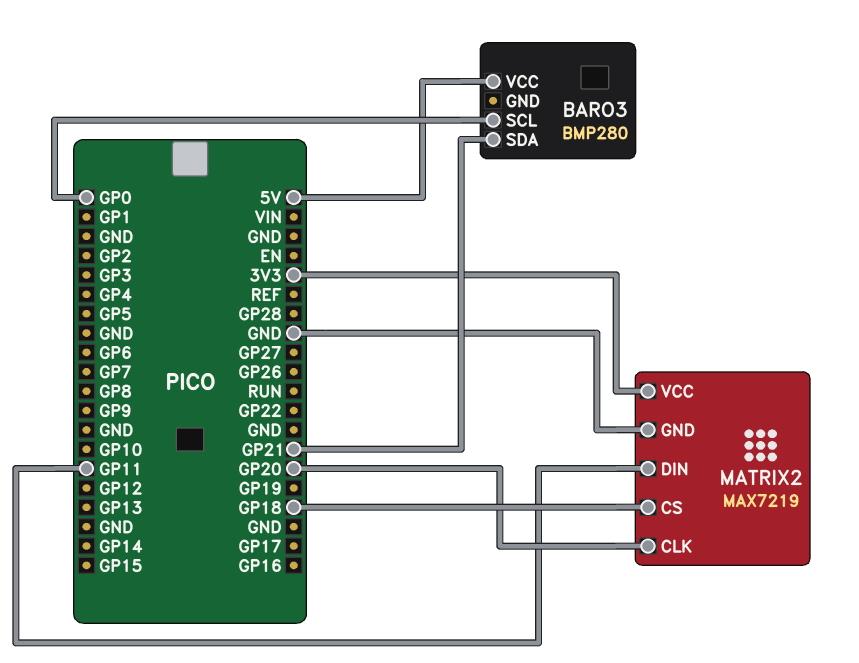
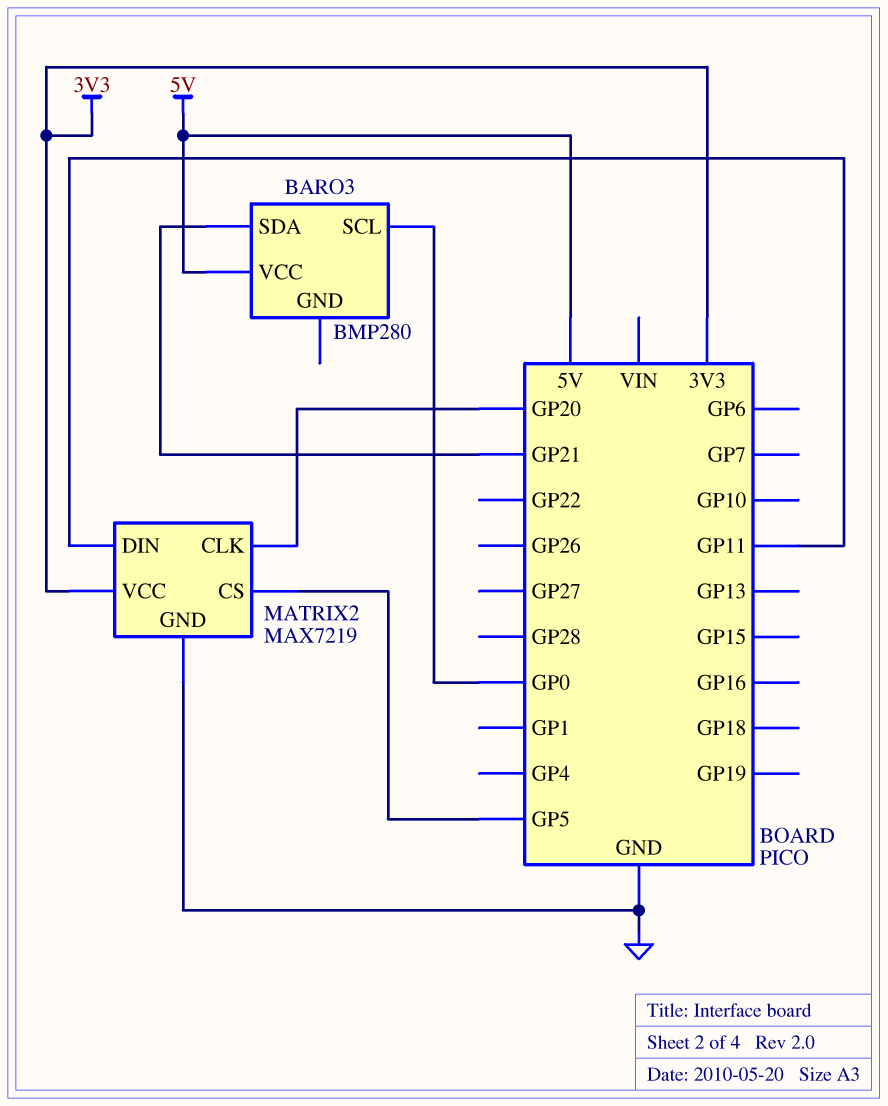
MATRIX2 pin CS: GP18 -> GP5

